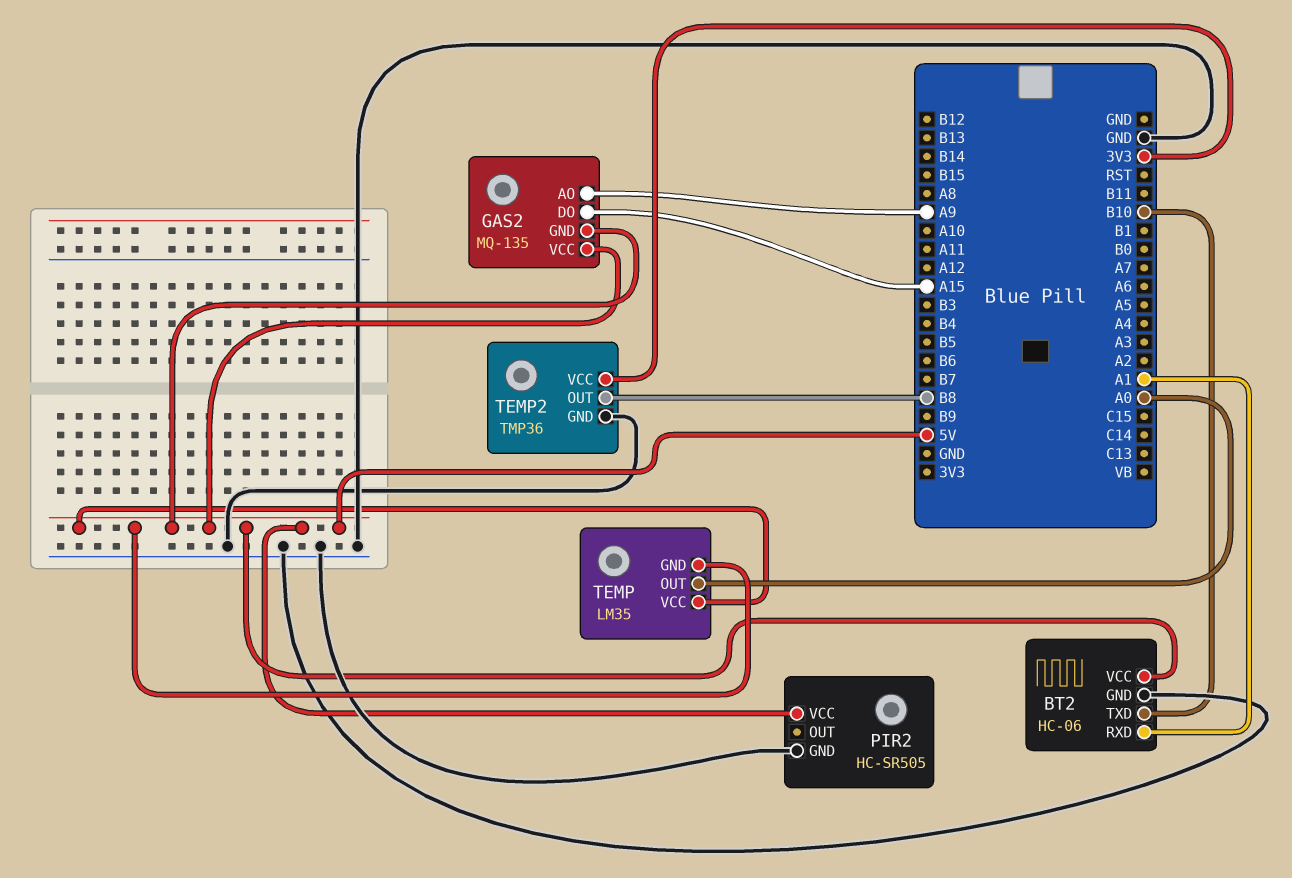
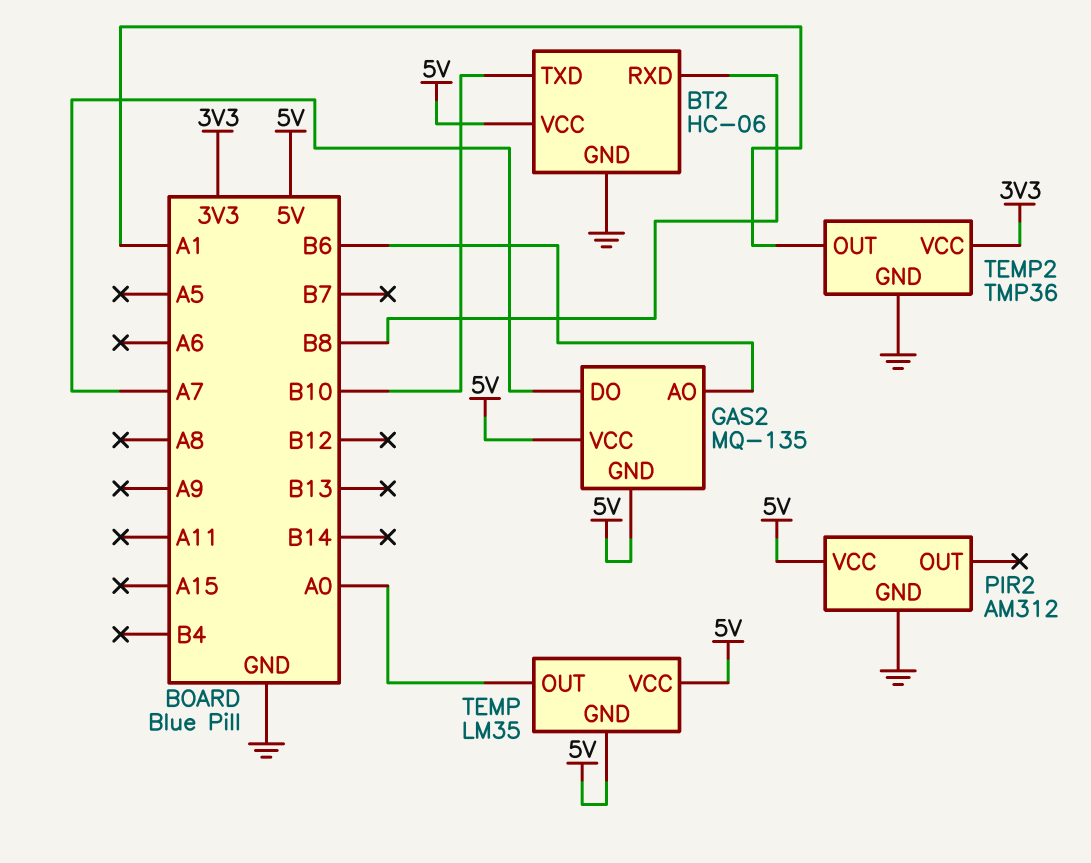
BT2 pin RXD: A1 -> B8
GAS2 pin AO: A9 -> B6
GAS2 pin DO: A15 -> A7
PIR2: HC-SR505 -> AM312
TEMP2 pin OUT: B8 -> A1

